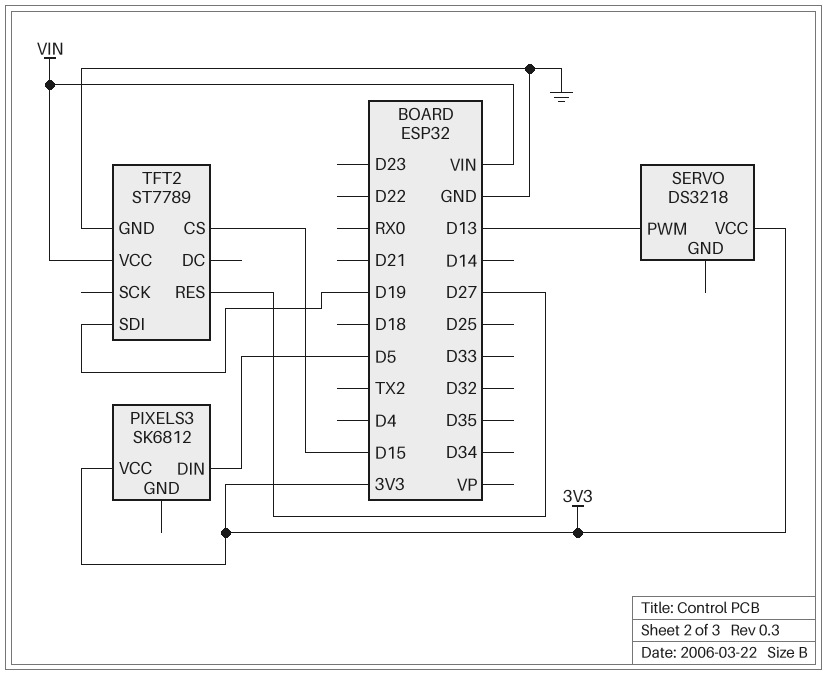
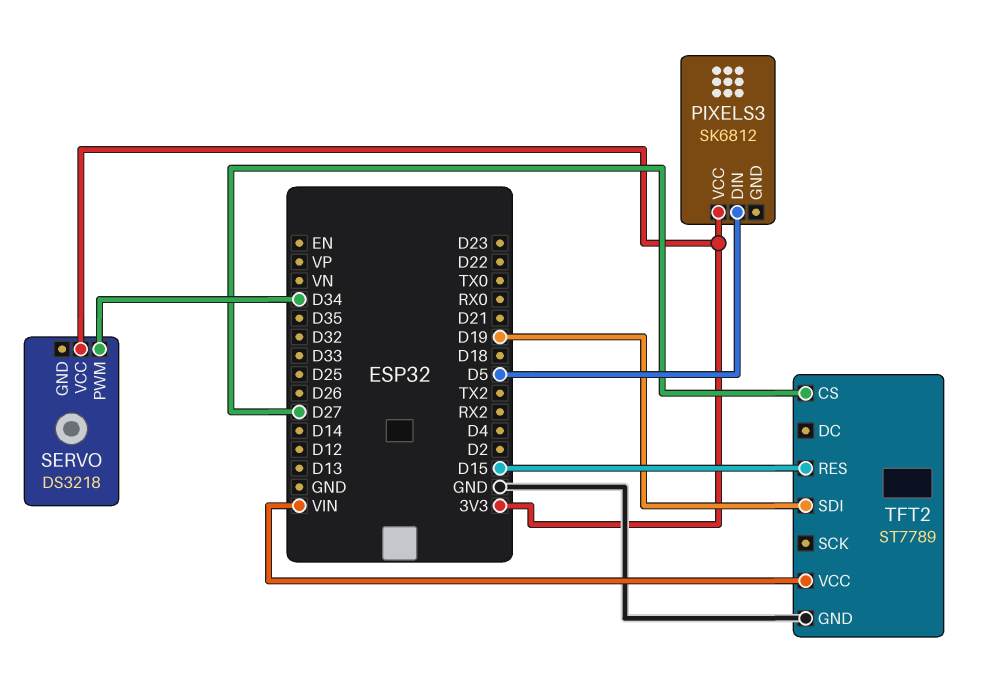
SERVO pin PWM: D13 -> D34
TFT2 pin CS: D15 -> D27
TFT2 pin RES: D27 -> D15

